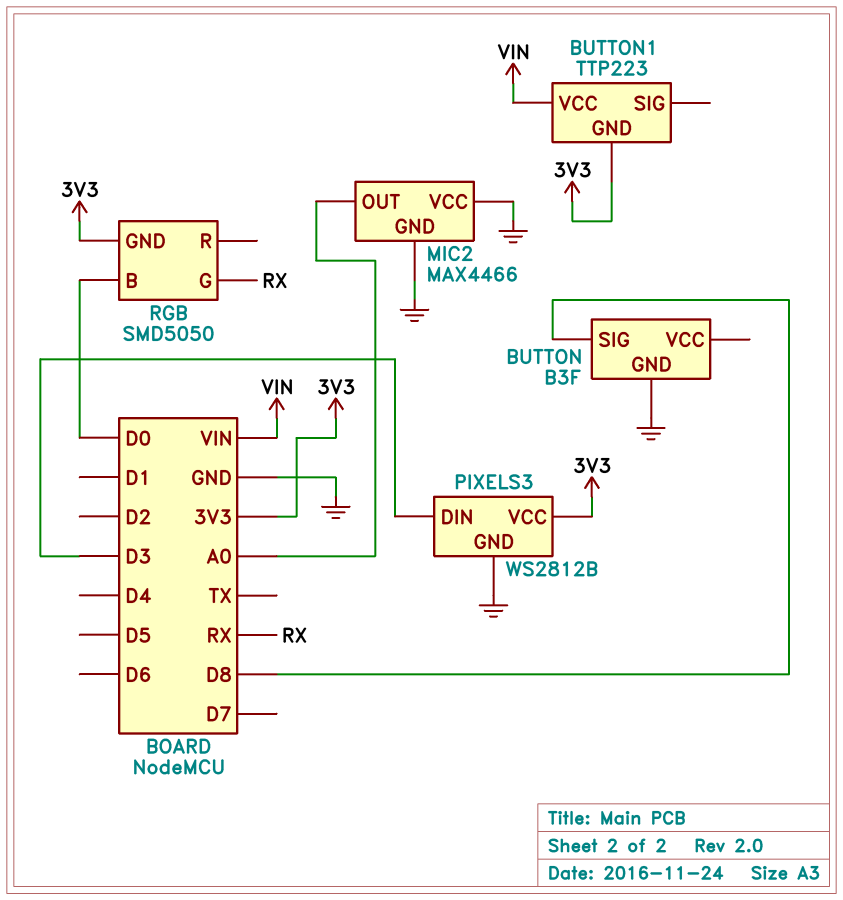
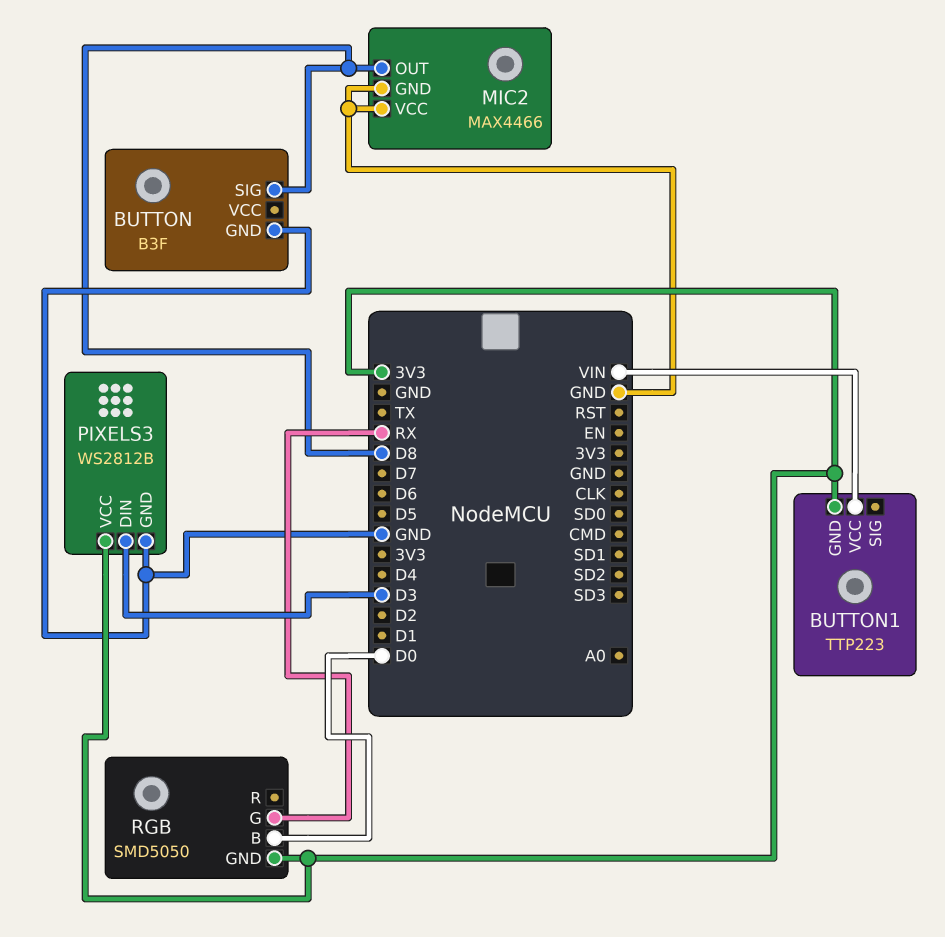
MIC2 pin OUT: A0 -> D8

